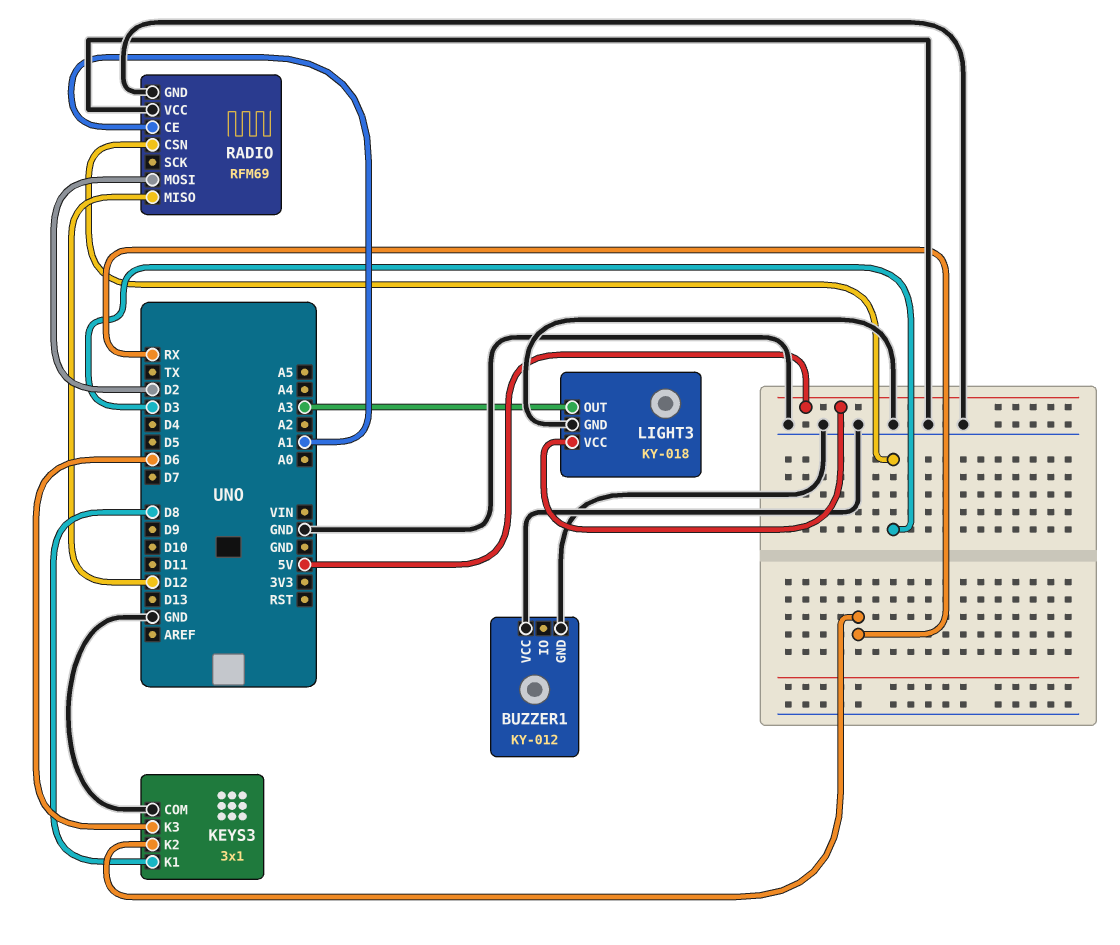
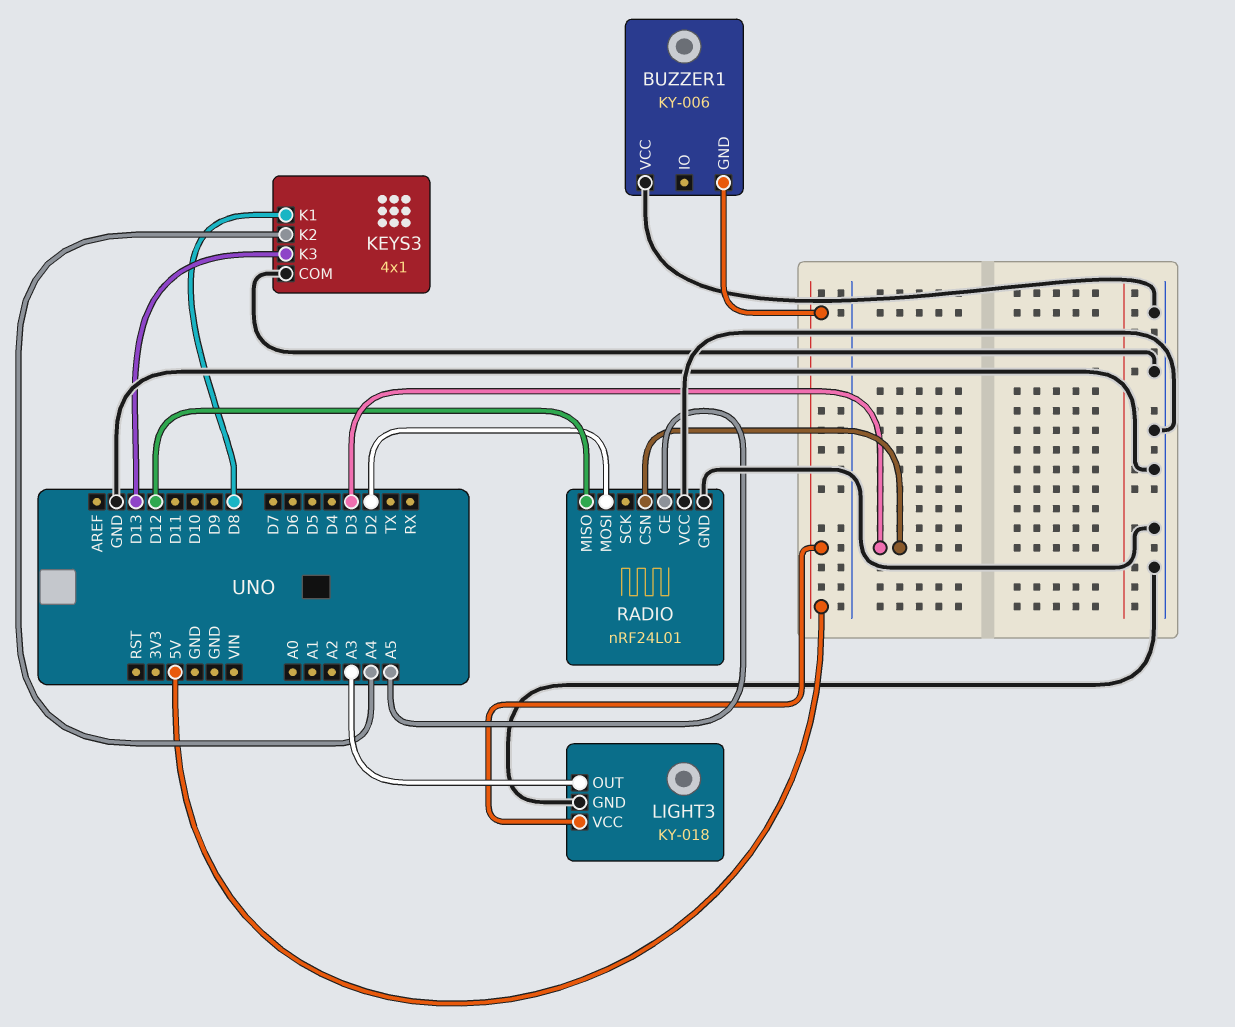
BUZZER1: KY-012 -> KY-006
BUZZER1 pin GND: GND -> 5V
KEYS3: 3x1 -> 4x1
KEYS3 pin K2: RX -> A4
KEYS3 pin K3: D6 -> D13
RADIO: RFM69 -> nRF24L01
RADIO pin CE: A1 -> A5

